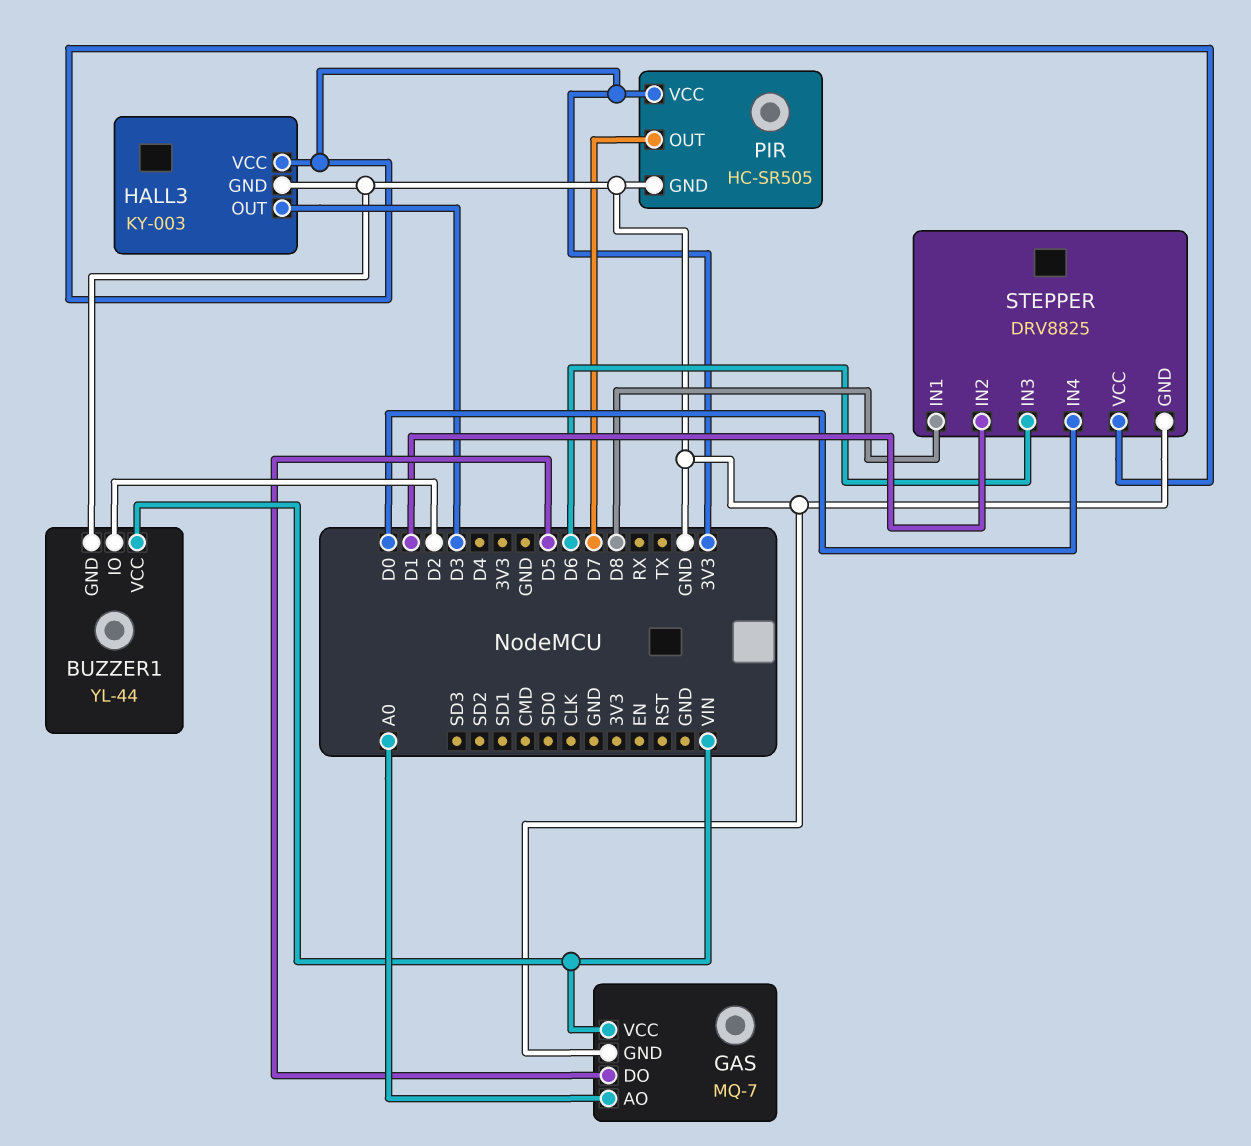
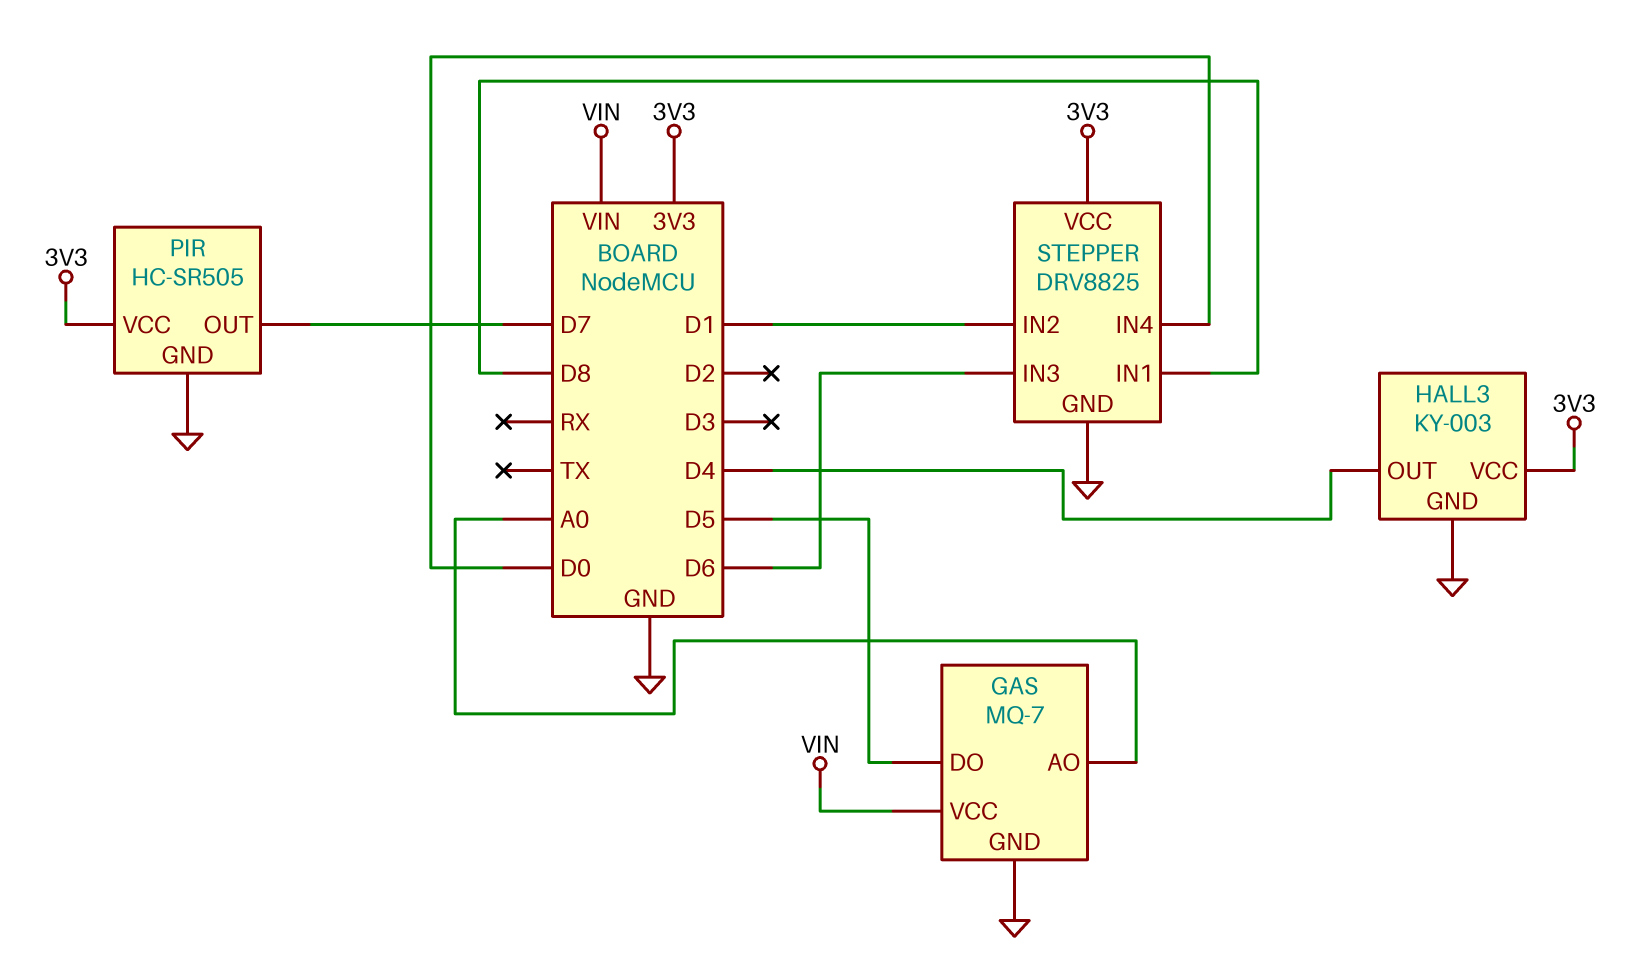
BUZZER1: YL-44 -> none
BUZZER1 pin GND: GND -> none
BUZZER1 pin IO: D2 -> none
BUZZER1 pin VCC: VIN -> none
HALL3 pin OUT: D3 -> D4

